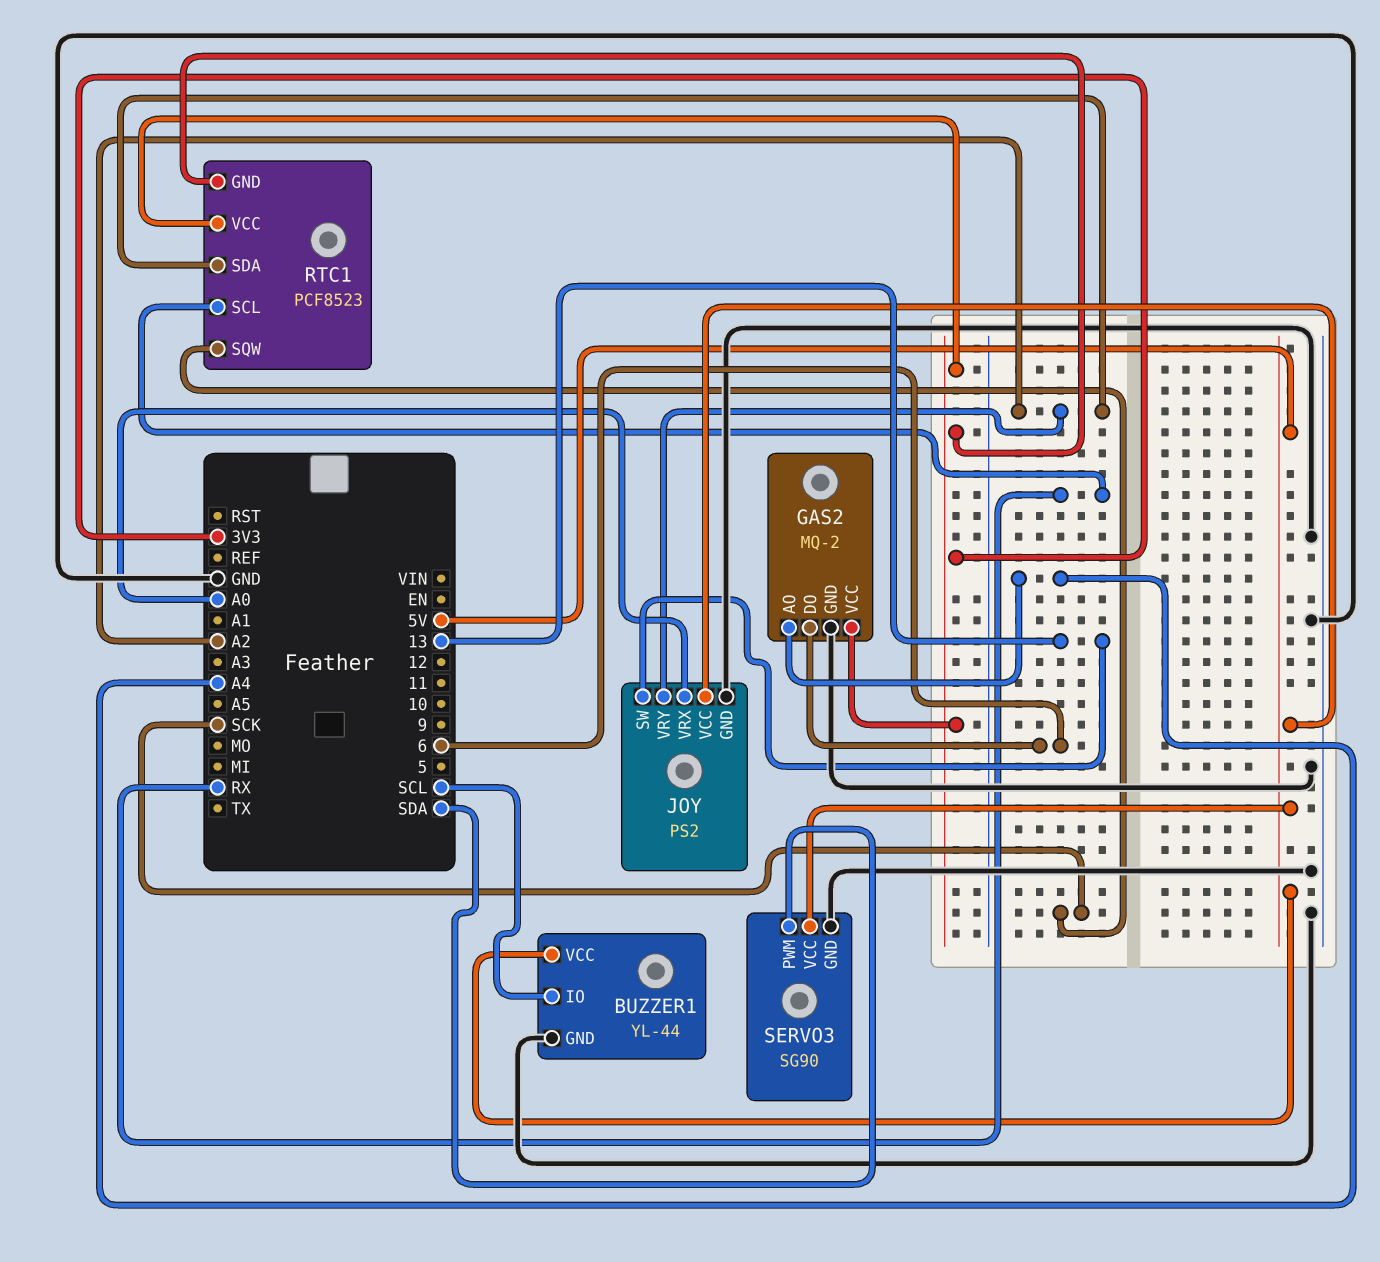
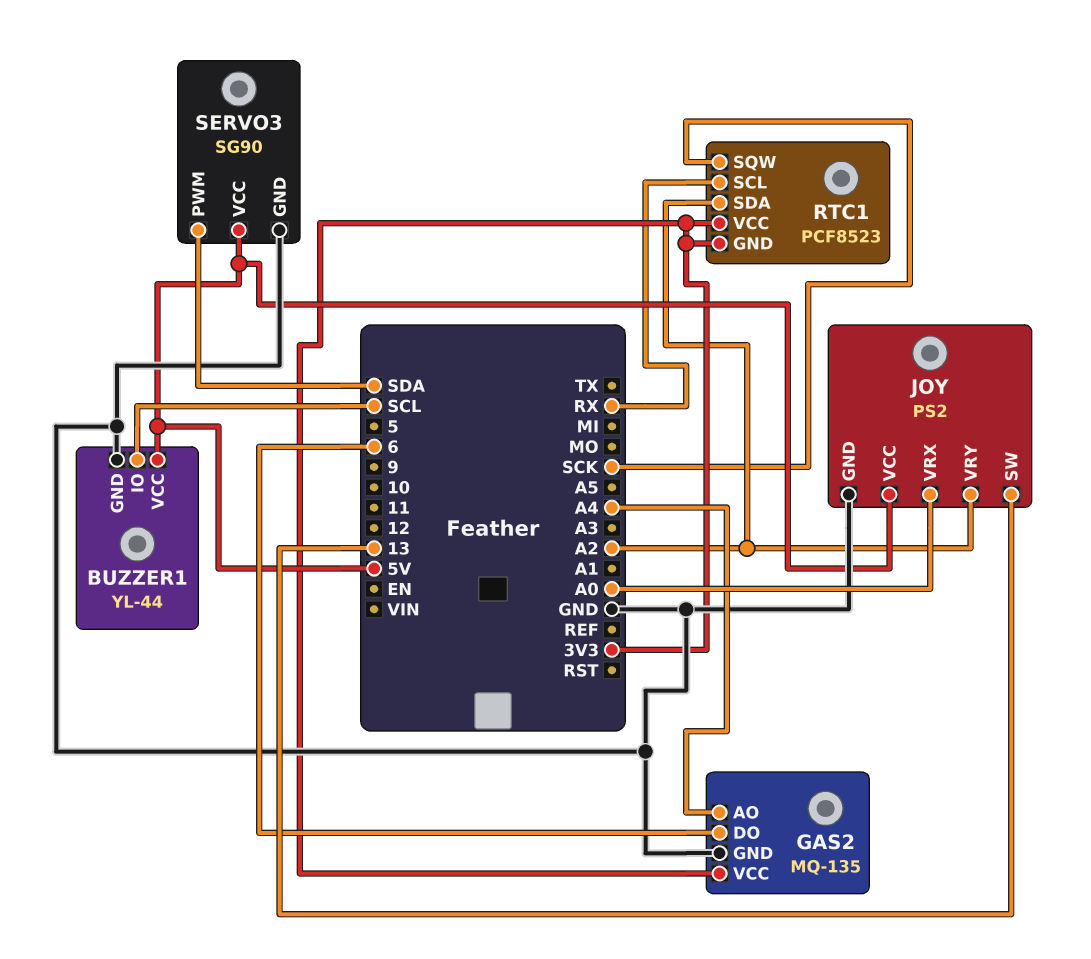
GAS2: MQ-2 -> MQ-135

